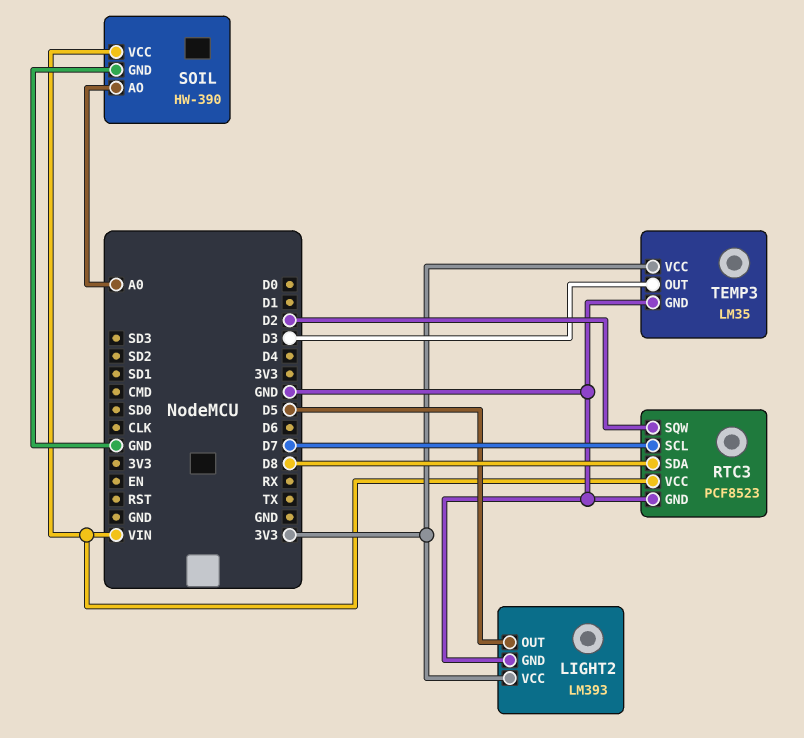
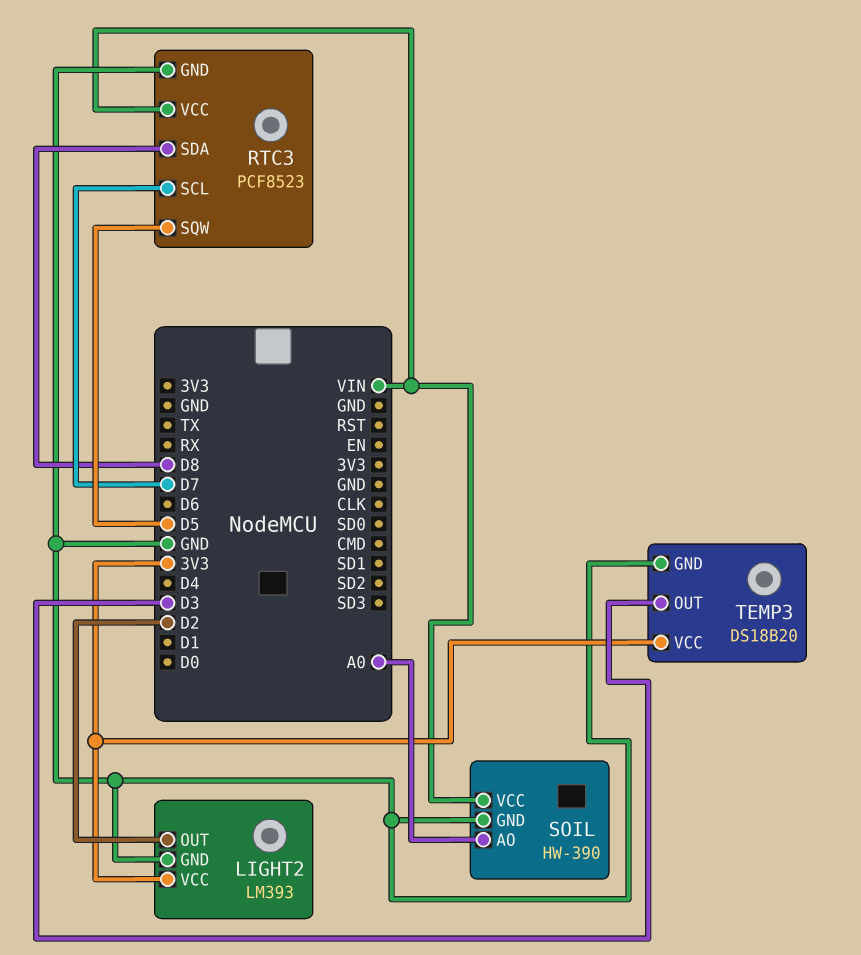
LIGHT2 pin OUT: D5 -> D2
RTC3 pin SQW: D2 -> D5
TEMP3: LM35 -> DS18B20

